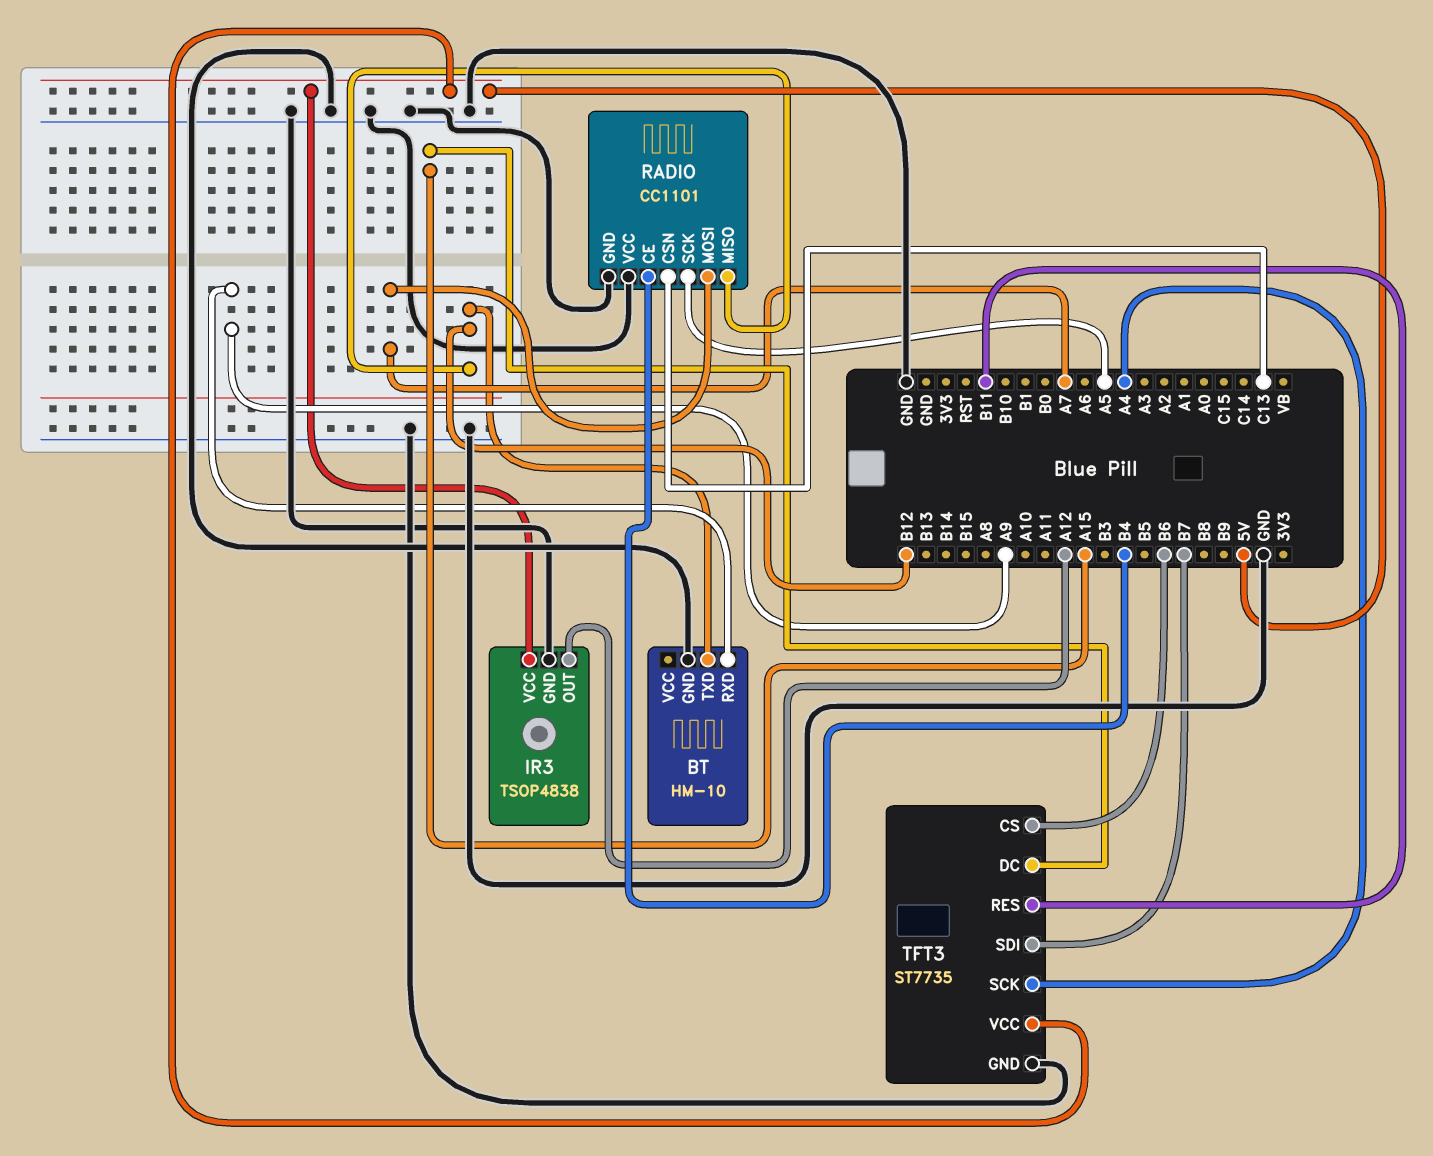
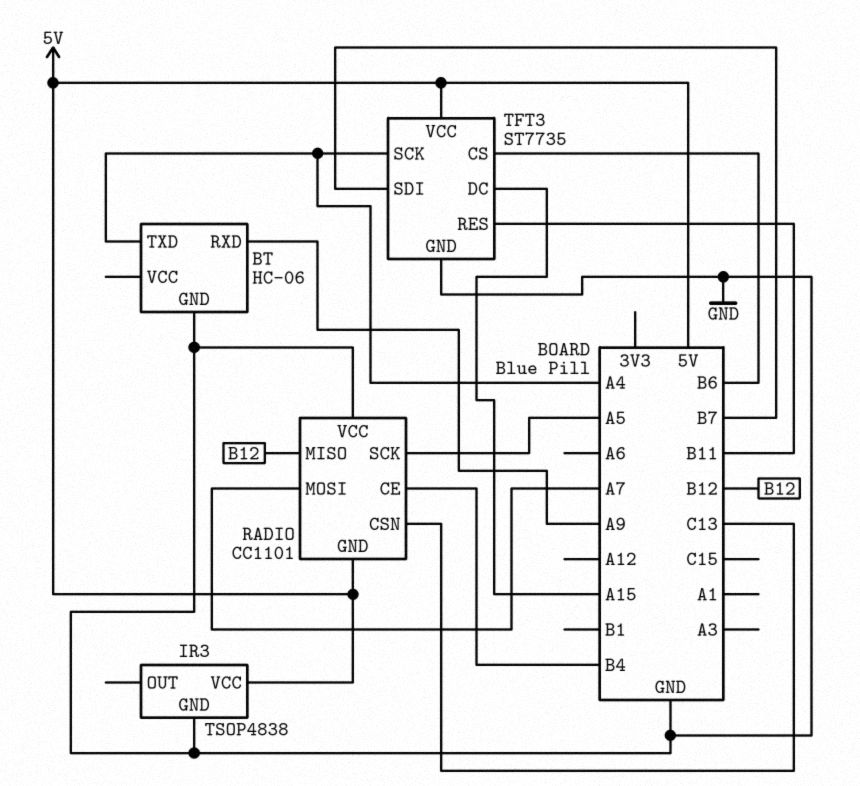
BT: HM-10 -> HC-06
BT pin TXD: B12 -> A4
IR3 pin OUT: A12 -> none
RADIO pin GND: GND -> 5V

